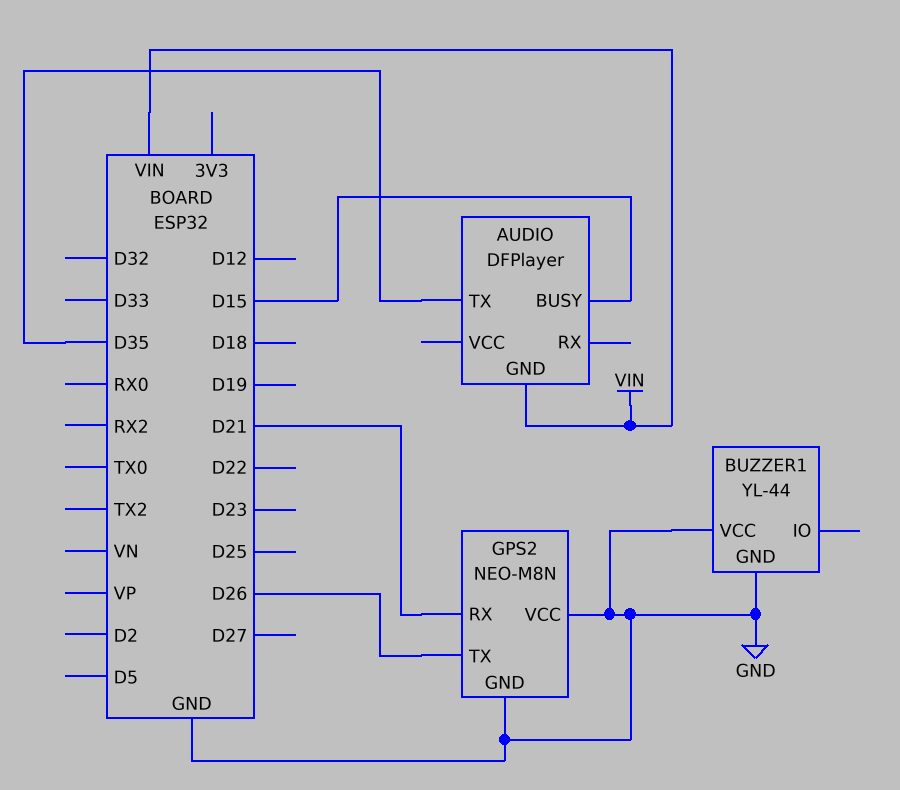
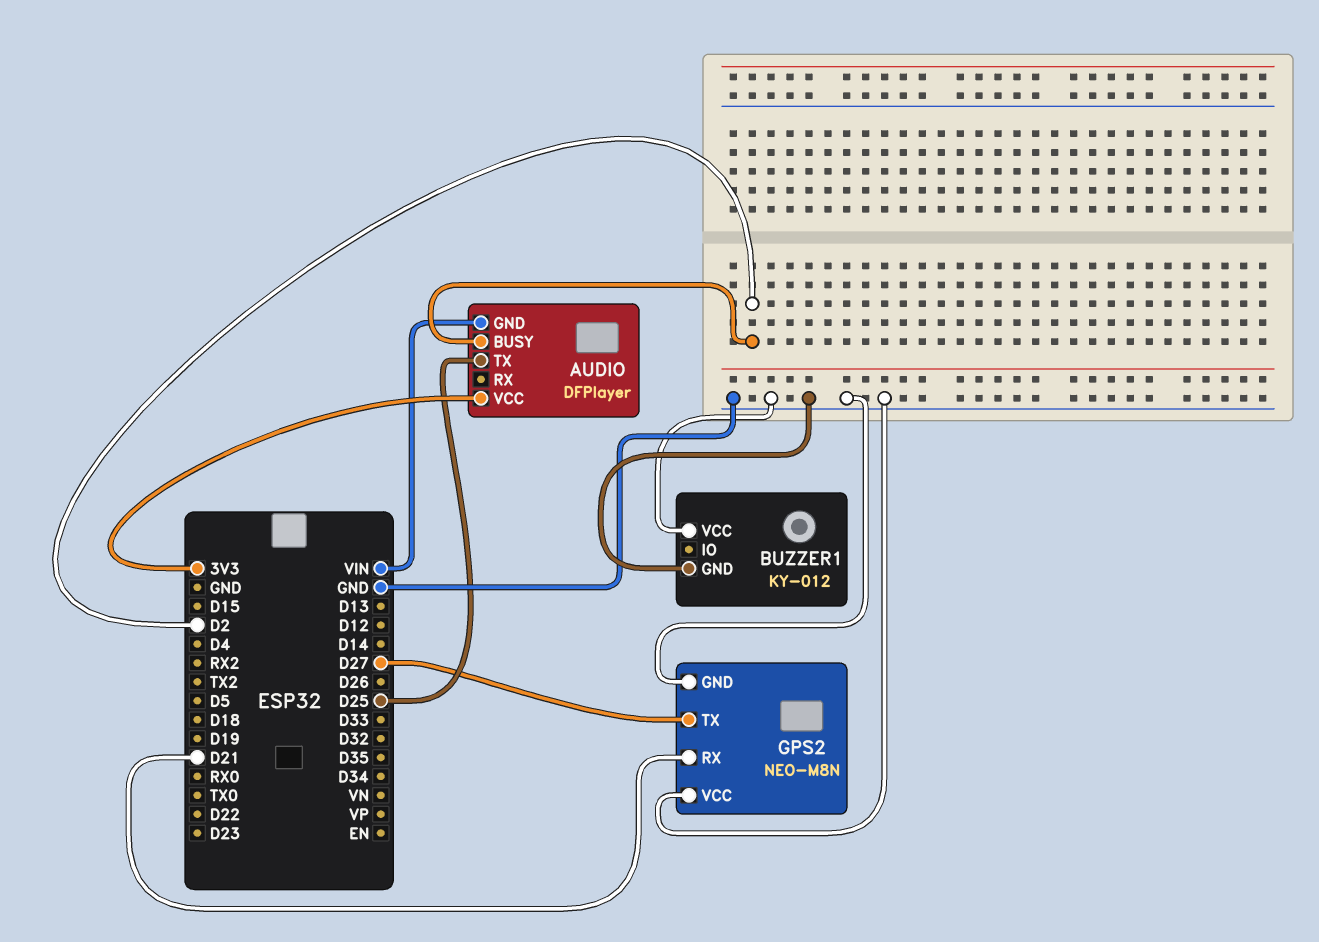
AUDIO pin BUSY: D15 -> D2
AUDIO pin TX: D35 -> D25
AUDIO pin VCC: none -> 3V3
BUZZER1: YL-44 -> KY-012
GPS2 pin TX: D26 -> D27

